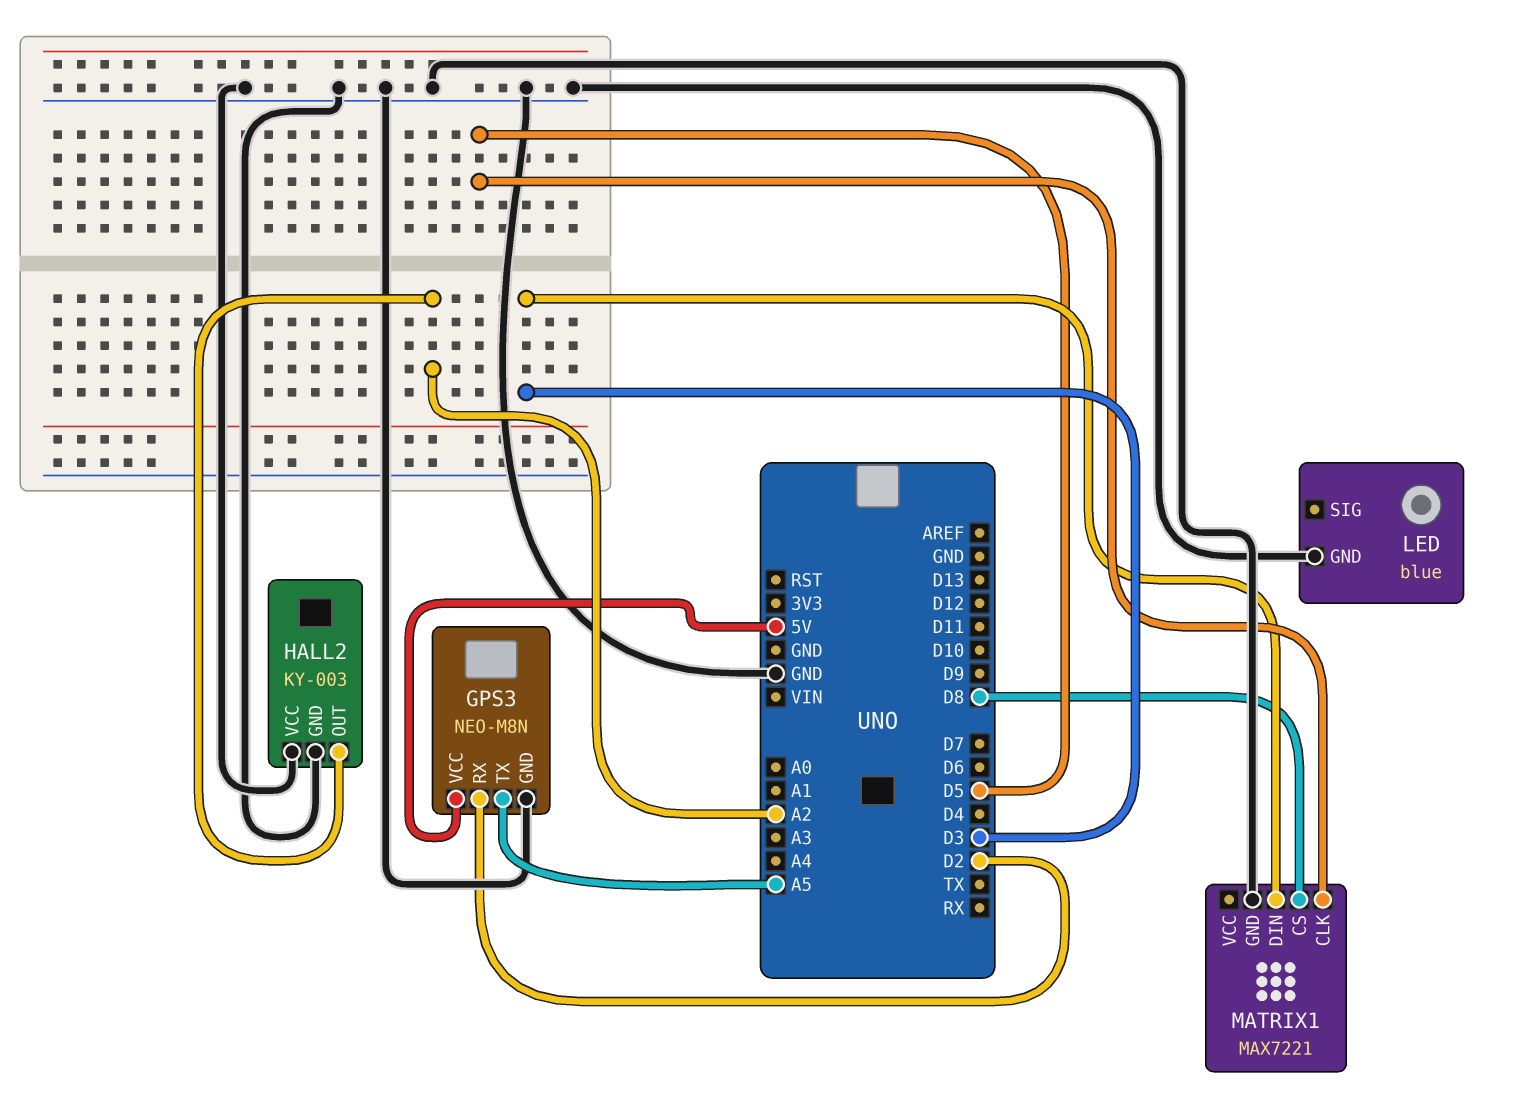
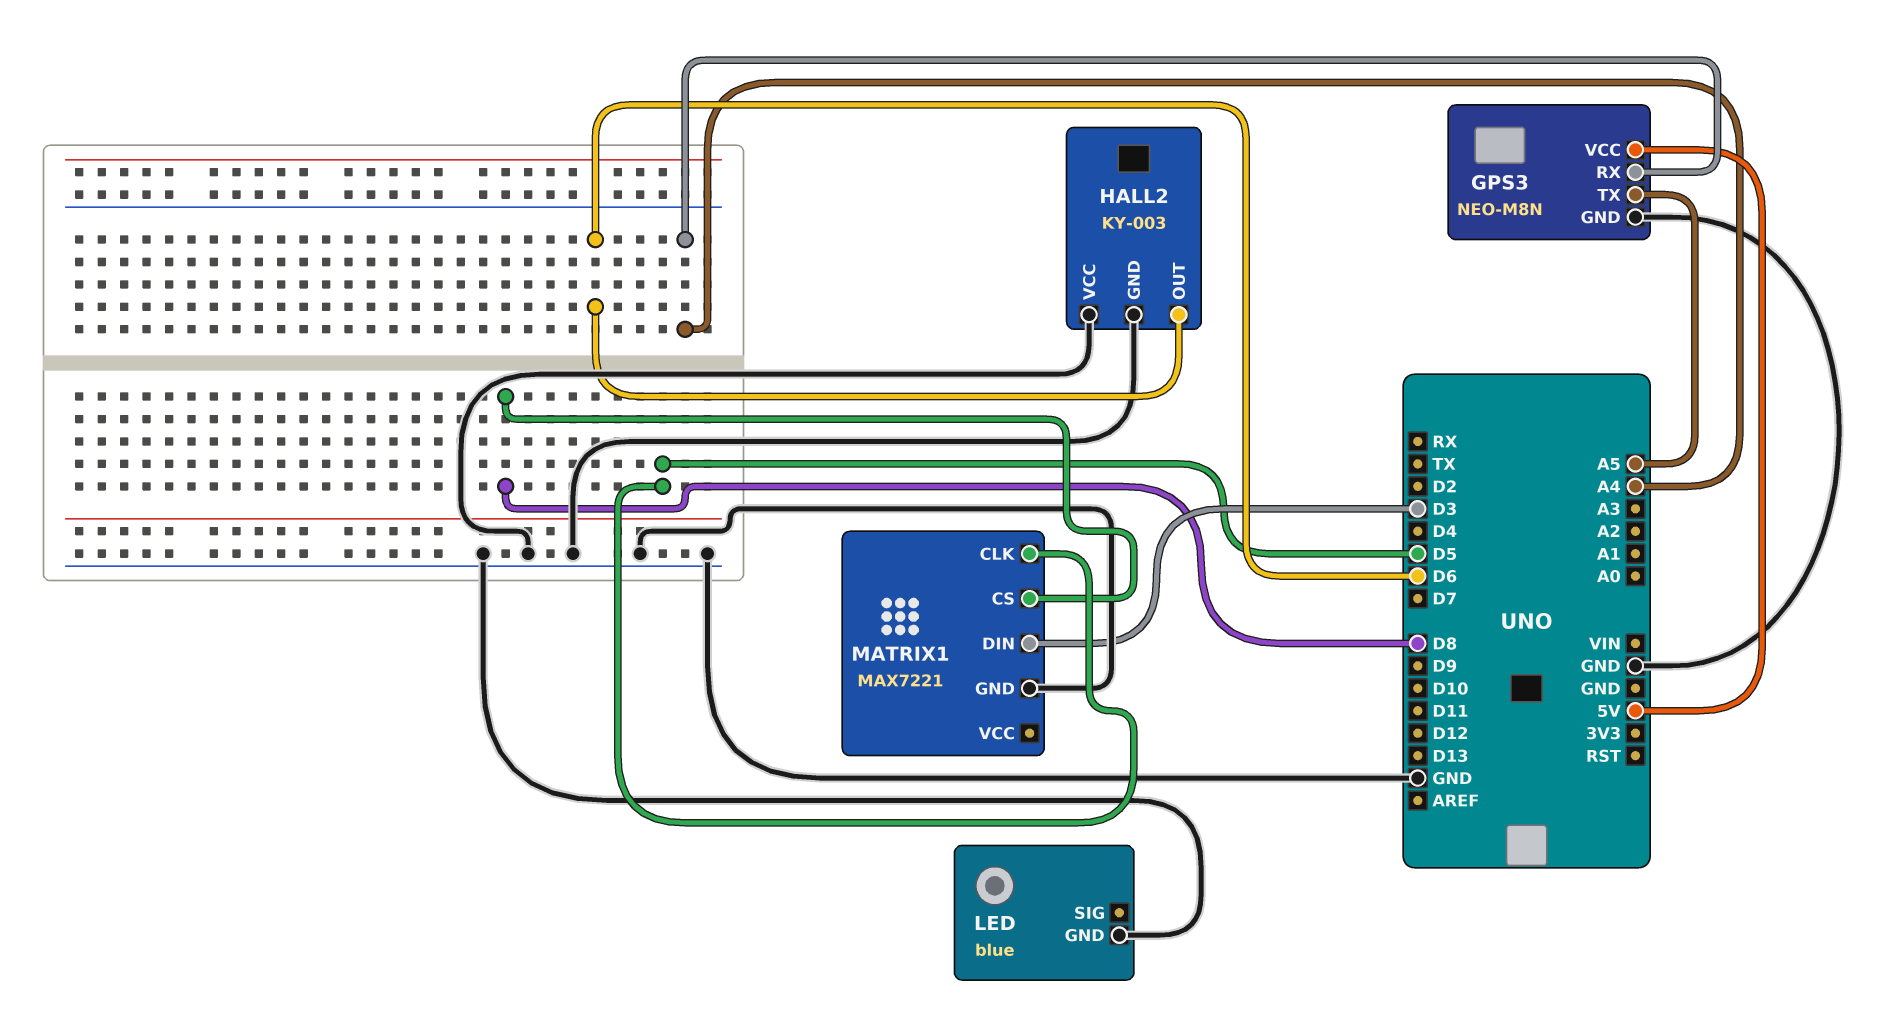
GPS3 pin RX: D2 -> A4
HALL2 pin OUT: A2 -> D6

